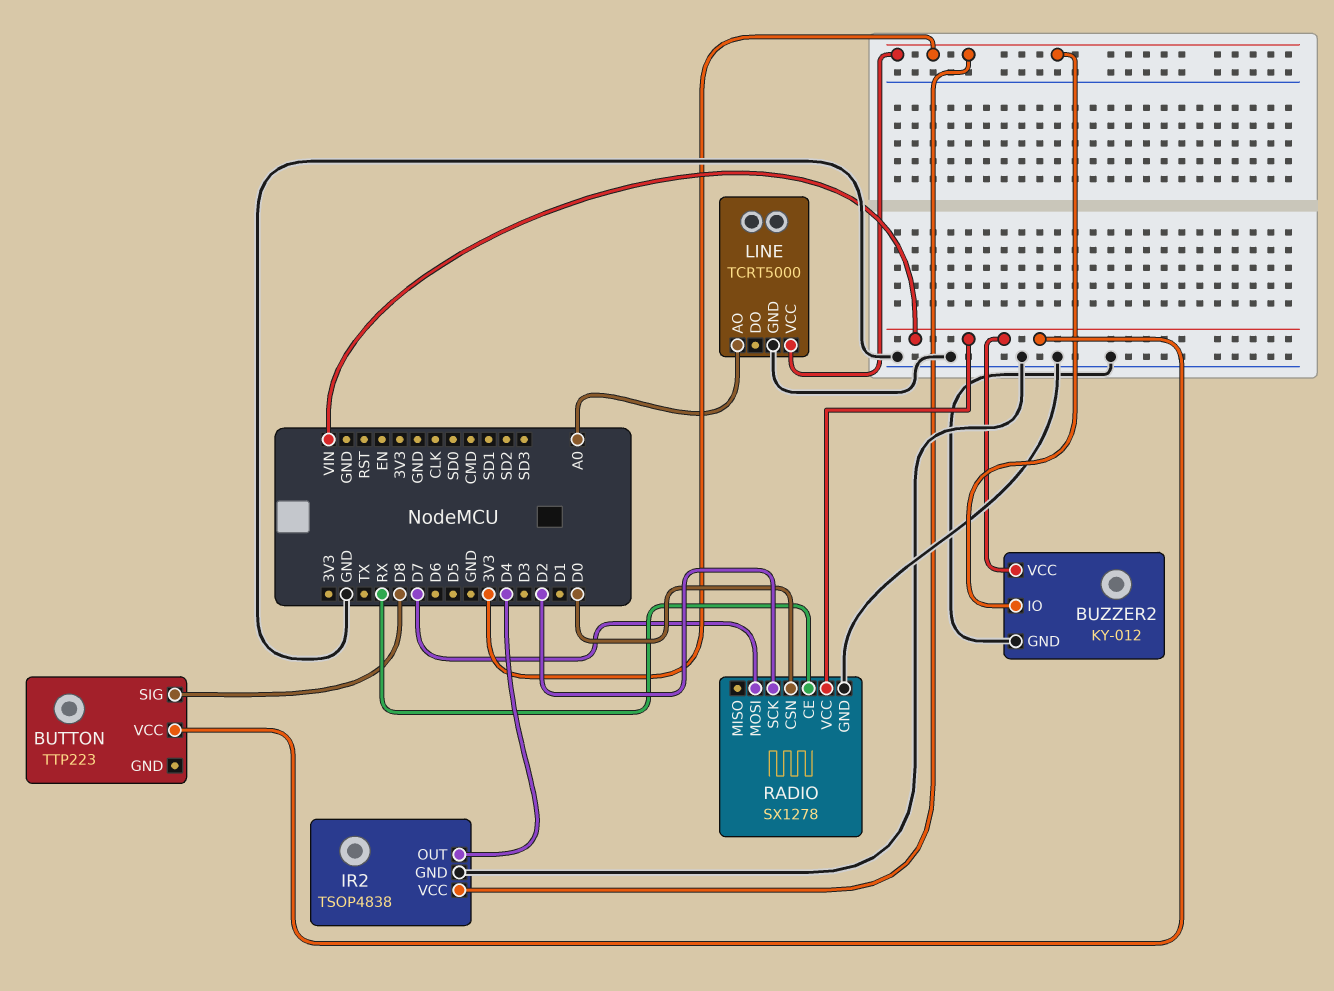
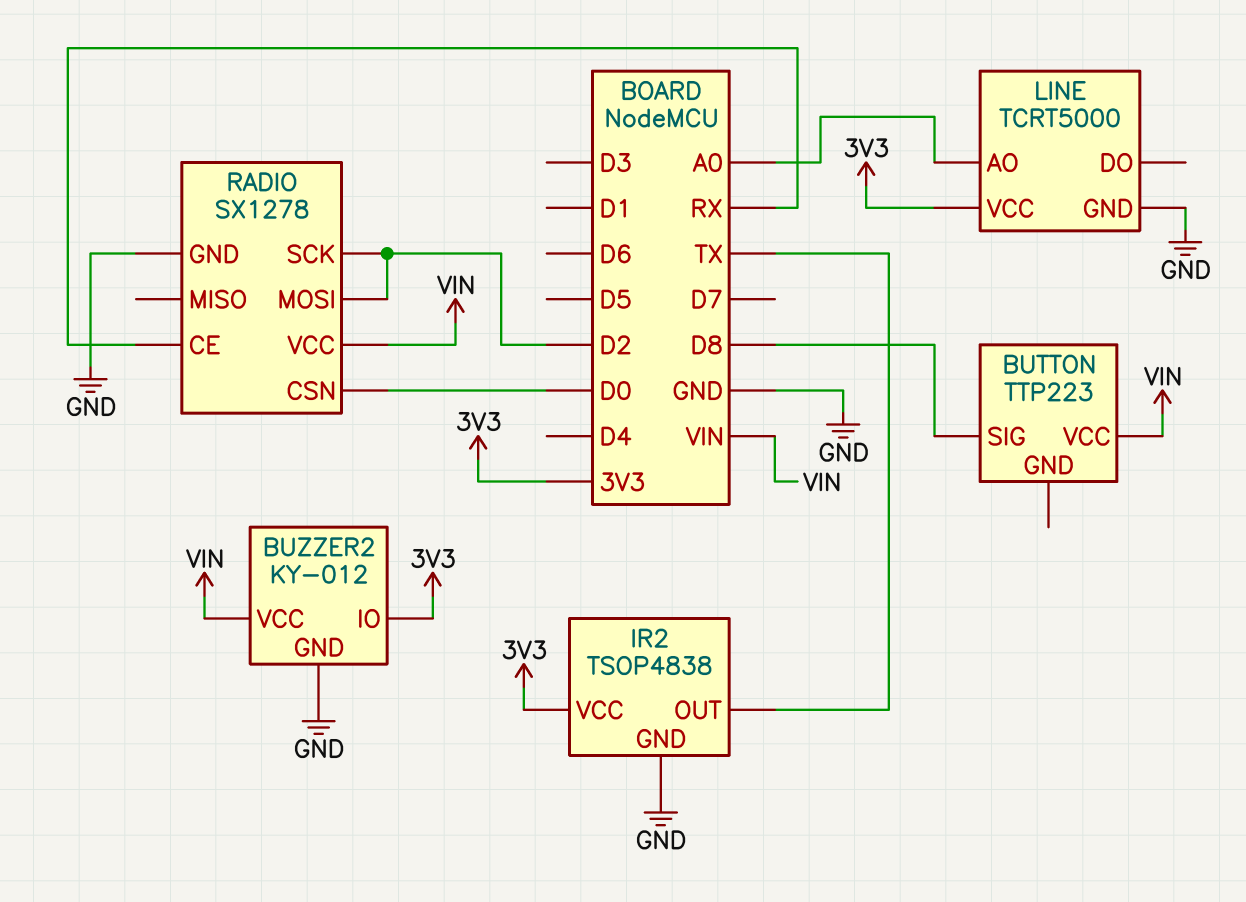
IR2 pin OUT: D4 -> TX
RADIO pin MOSI: D7 -> D2

